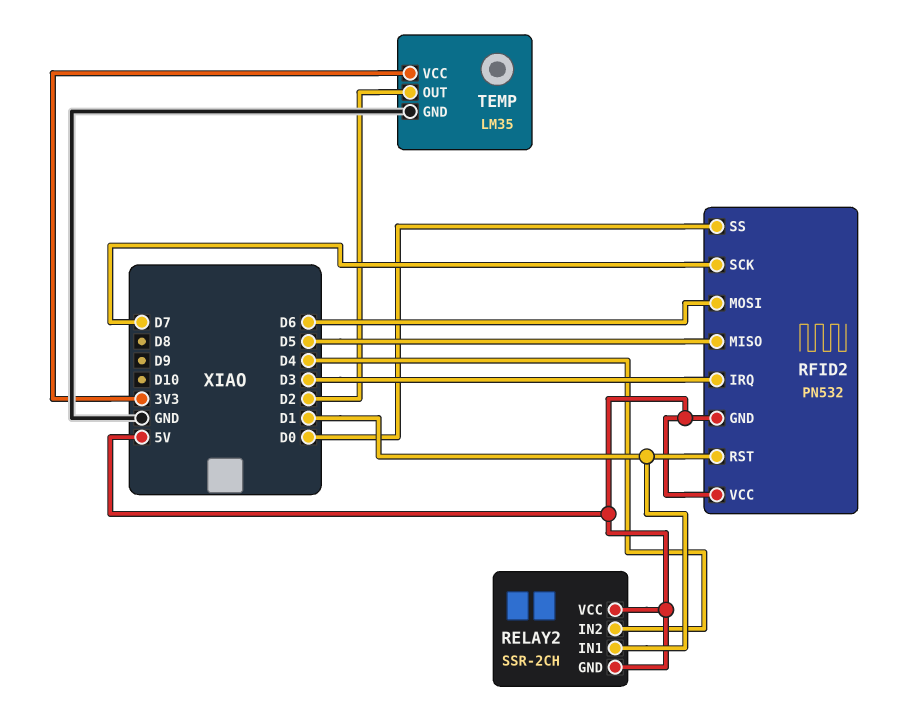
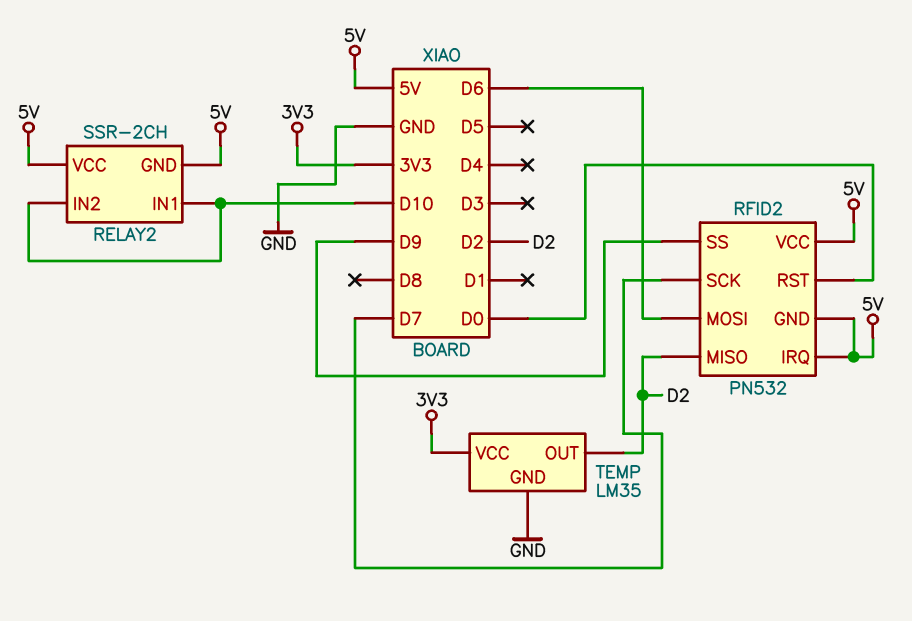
RELAY2 pin IN1: D1 -> D10
RELAY2 pin IN2: D4 -> D10
RFID2 pin IRQ: D3 -> 5V
RFID2 pin MISO: D5 -> D2
RFID2 pin RST: D1 -> D0
RFID2 pin SS: D0 -> D9

